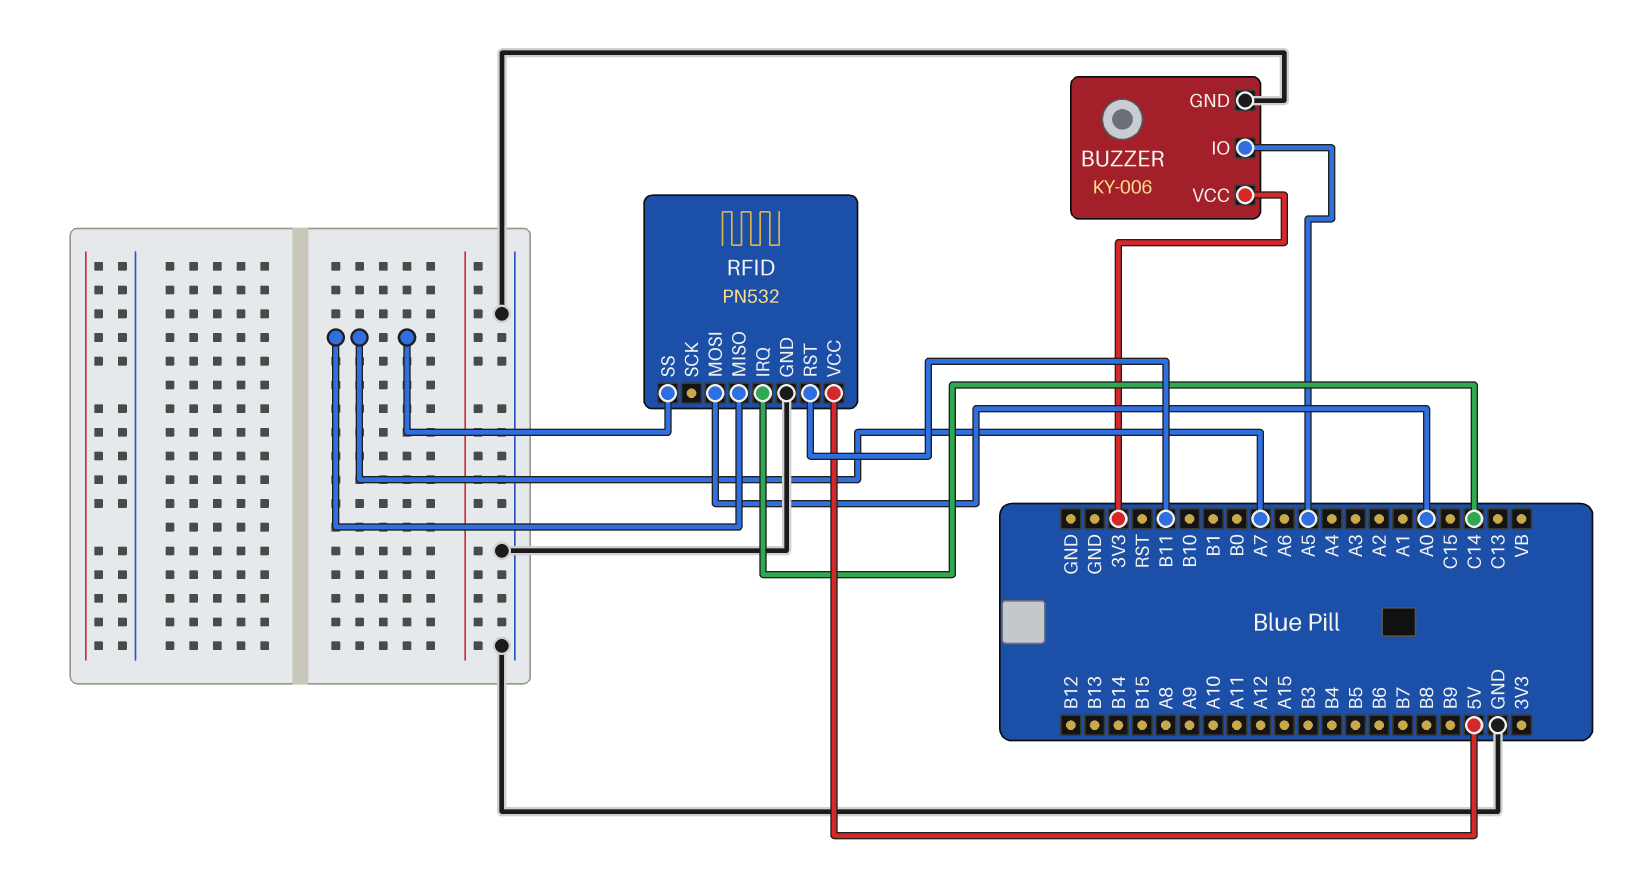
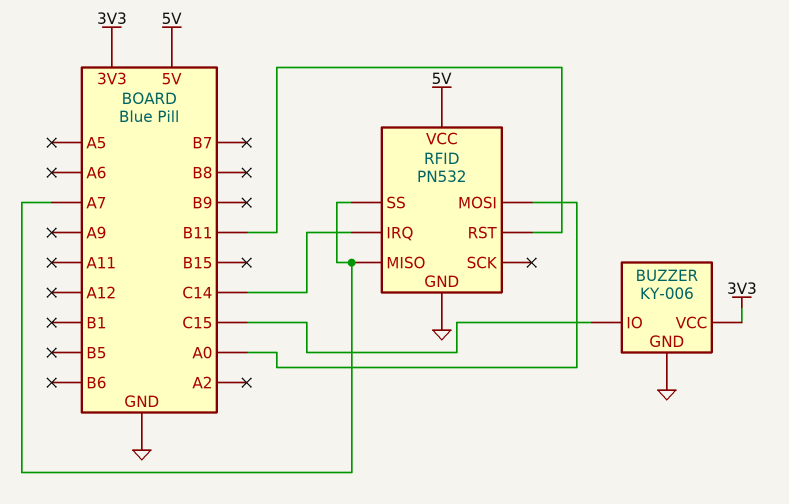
BUZZER pin IO: A5 -> C15

